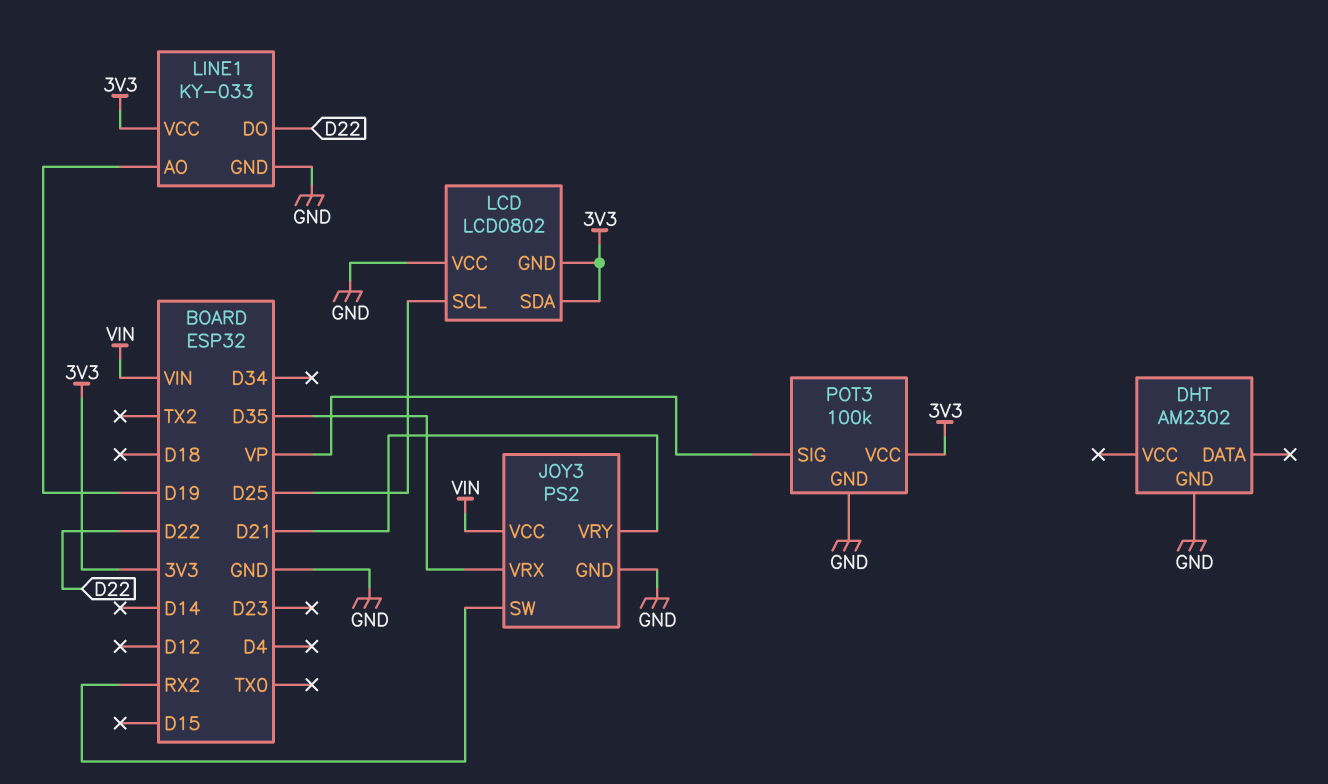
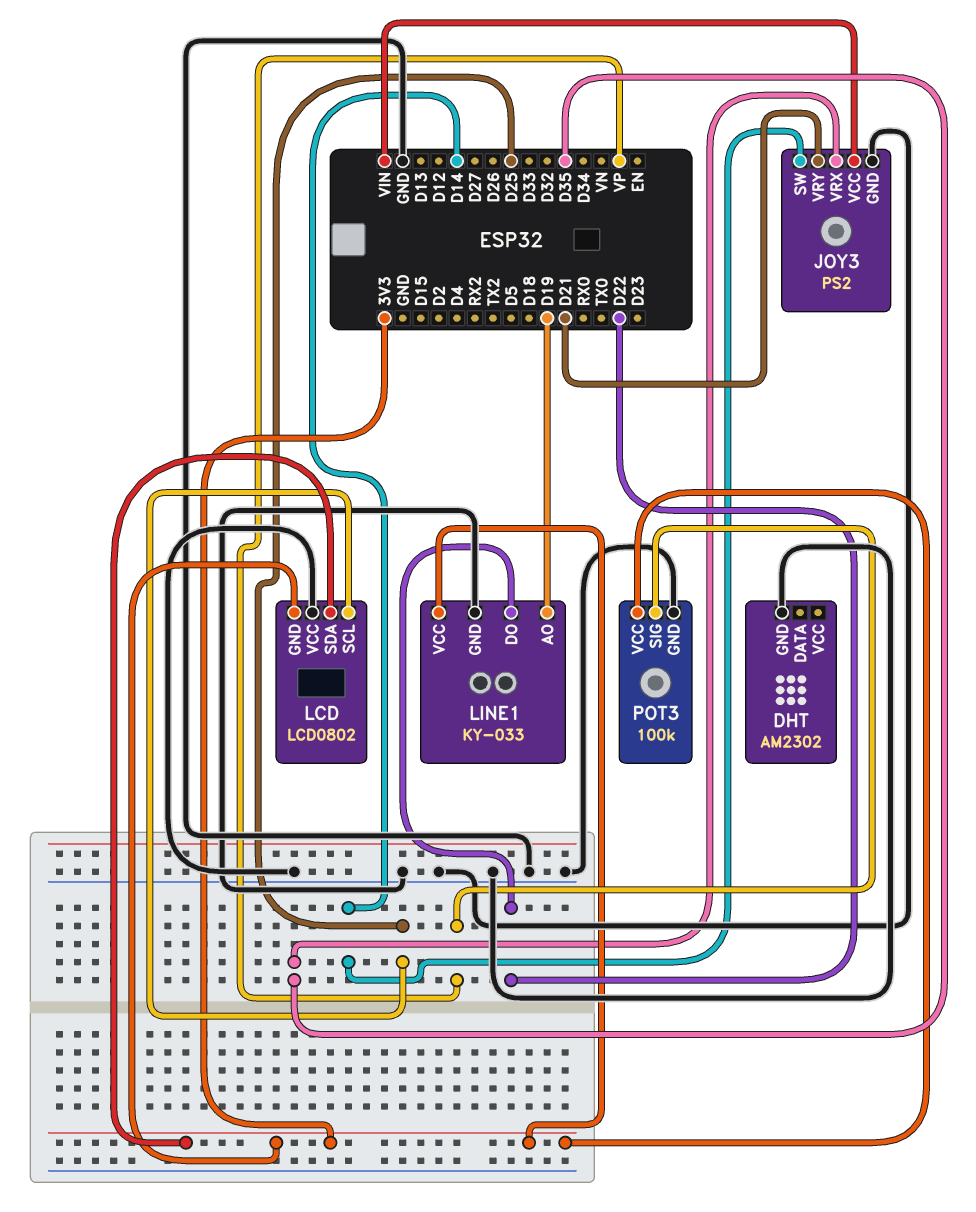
JOY3 pin SW: RX2 -> D14

